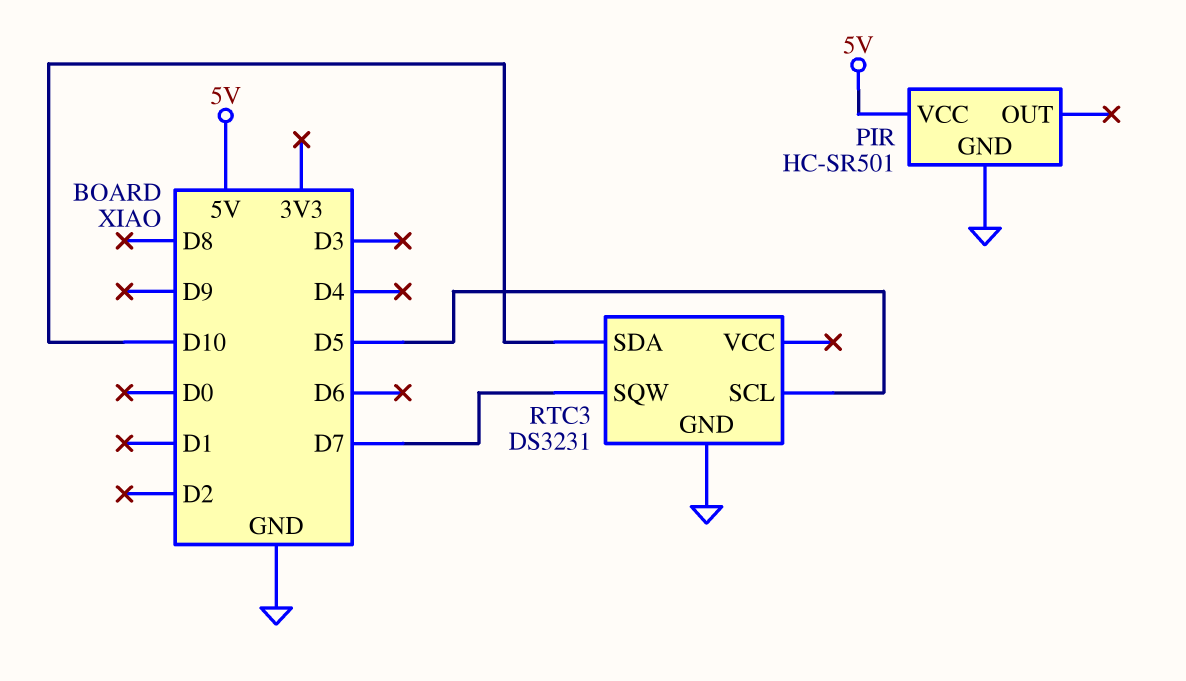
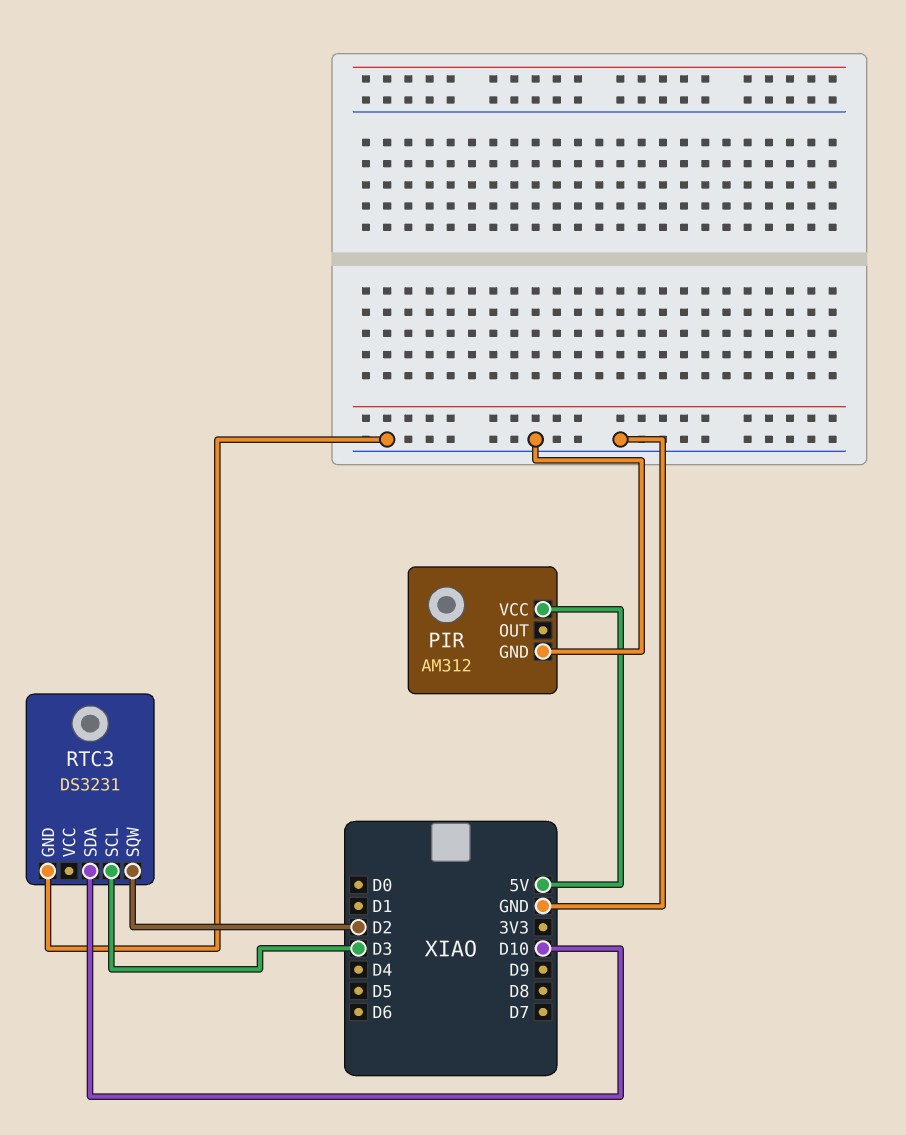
PIR: HC-SR501 -> AM312
RTC3 pin SCL: D5 -> D3
RTC3 pin SQW: D7 -> D2

